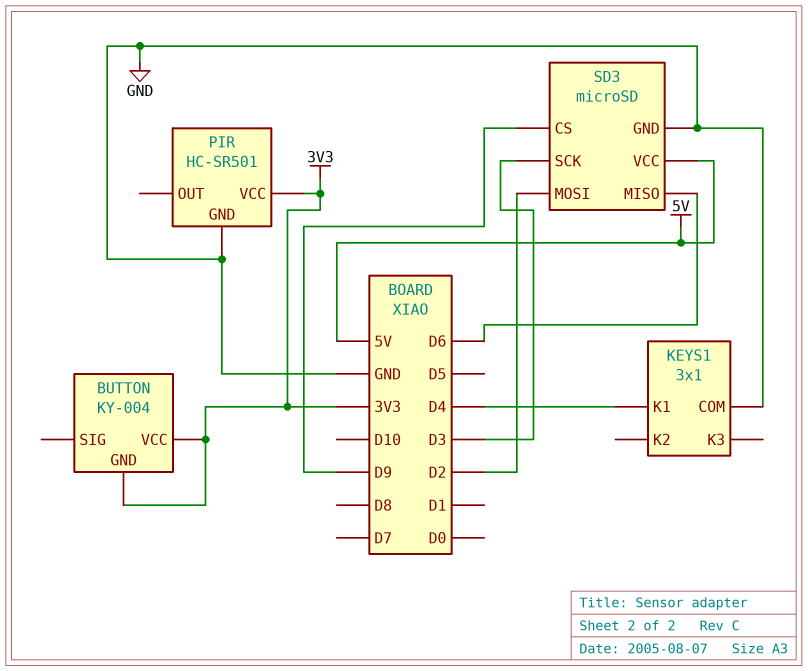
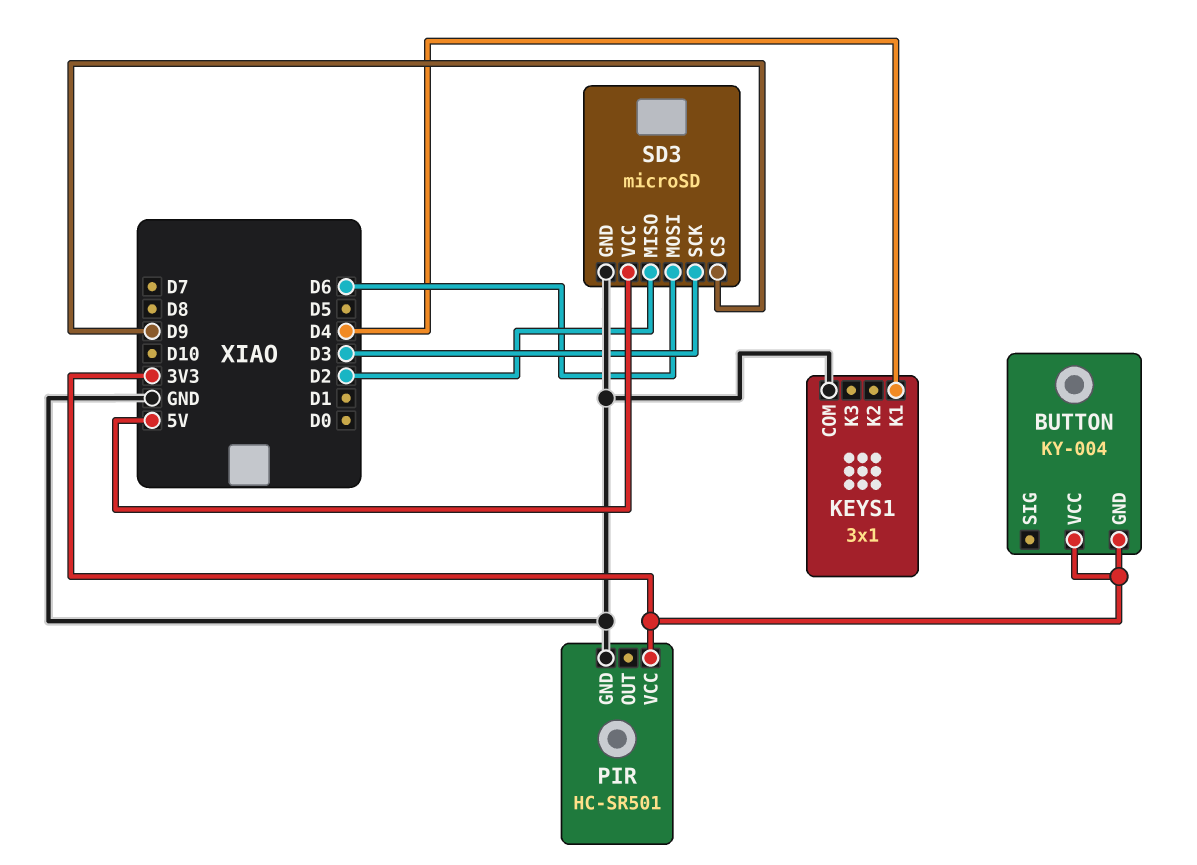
SD3 pin MISO: D6 -> D2
SD3 pin MOSI: D2 -> D6

